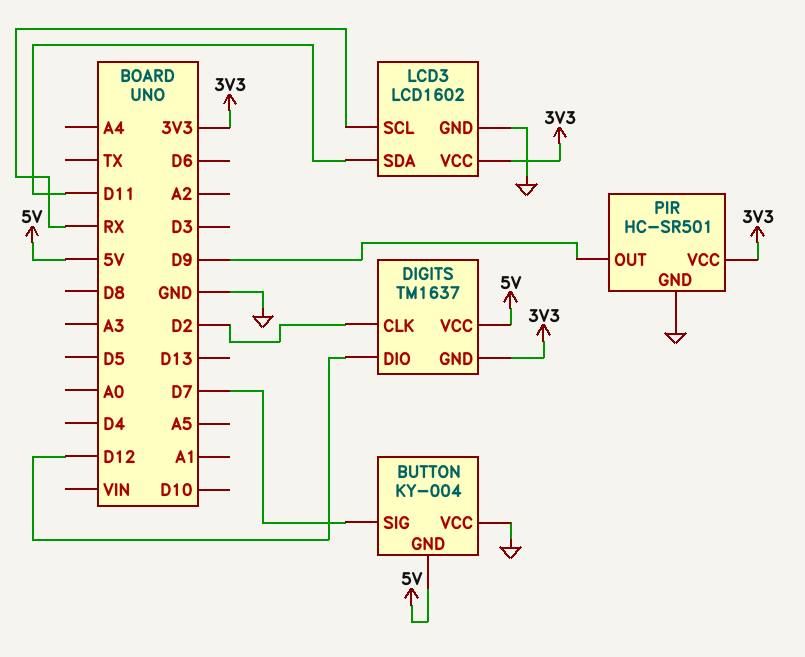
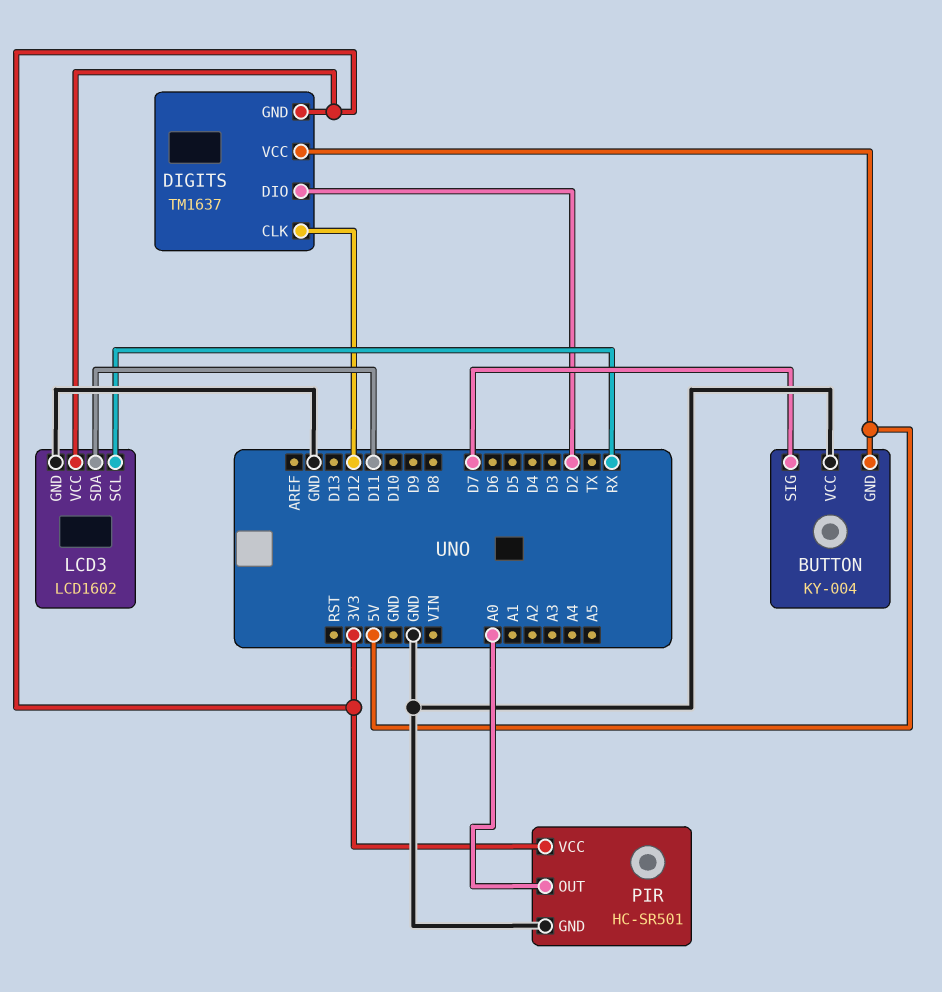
DIGITS pin CLK: D2 -> D12
DIGITS pin DIO: D12 -> D2
PIR pin OUT: D9 -> A0

